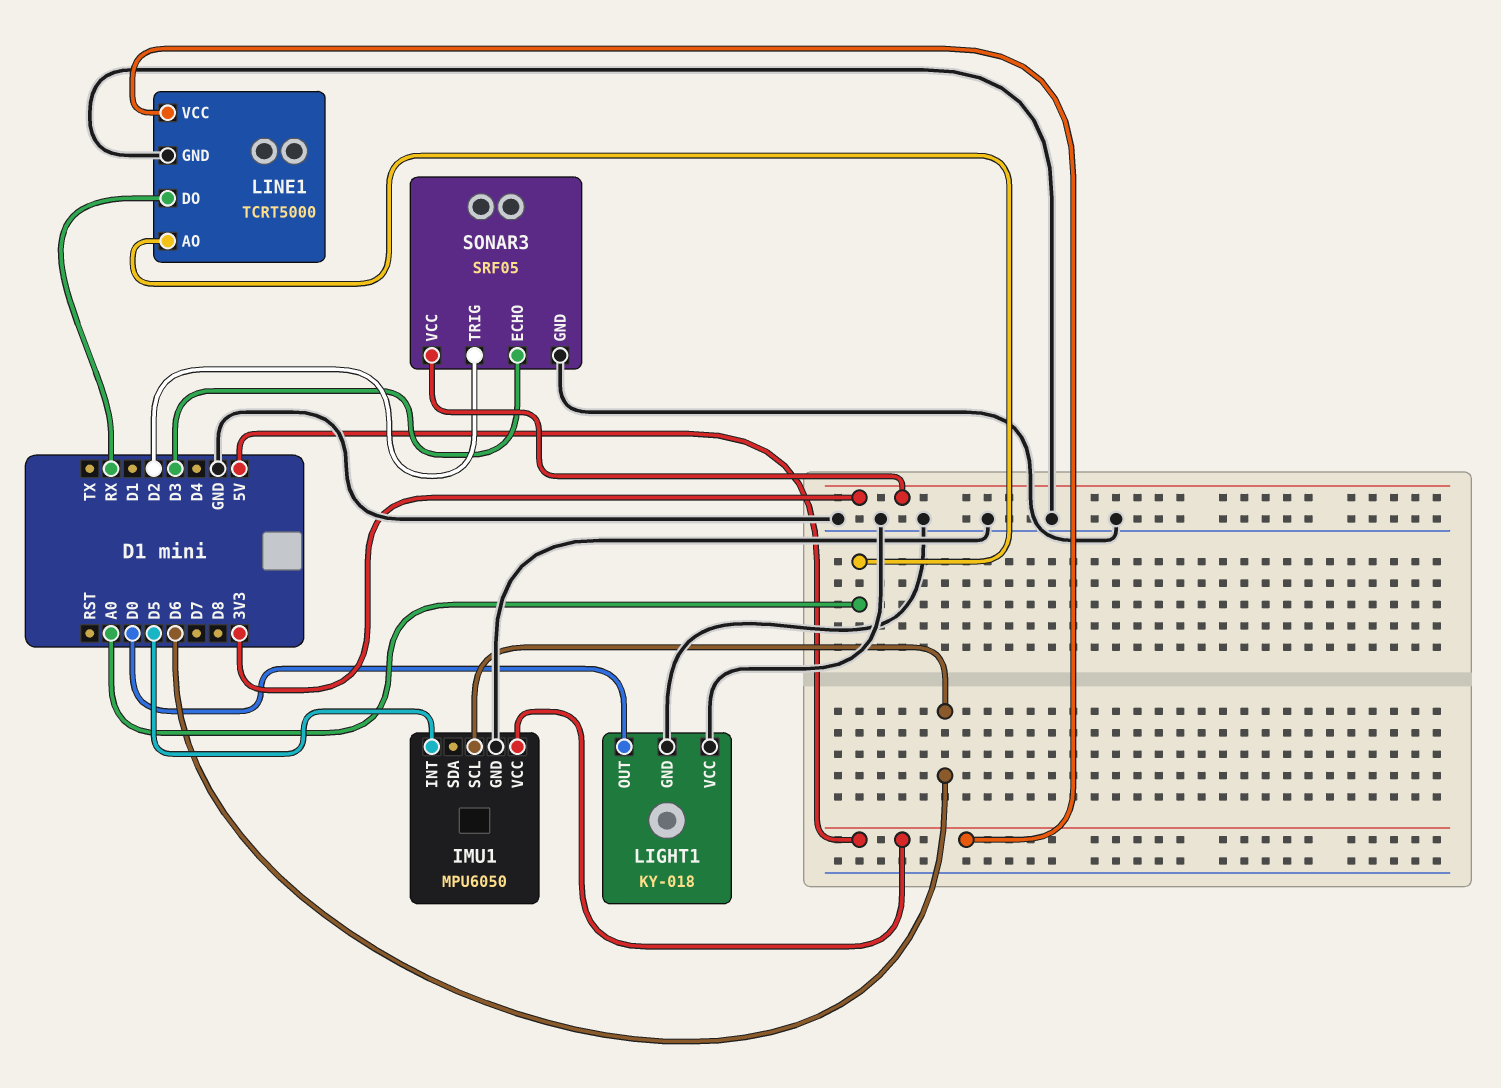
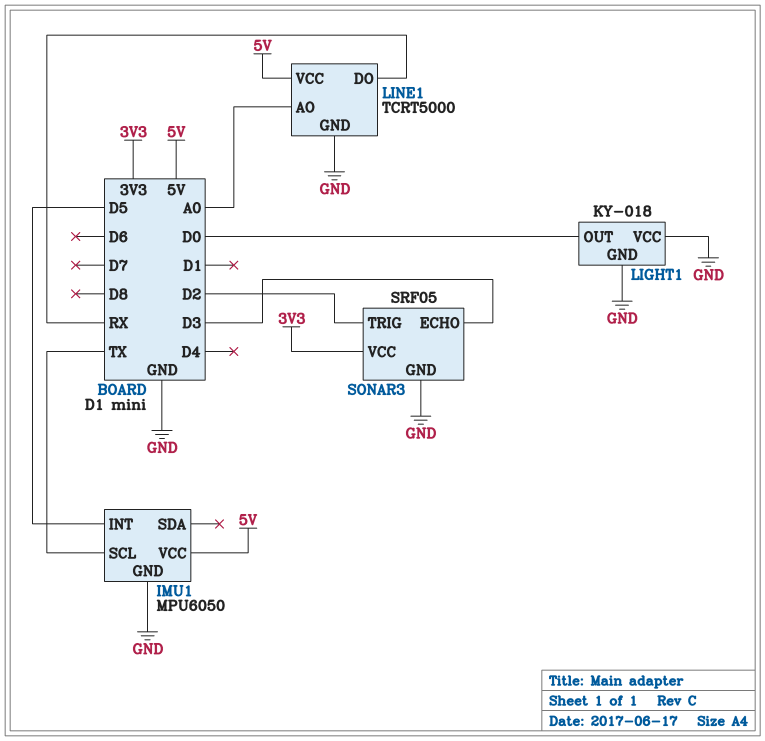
IMU1 pin SCL: D6 -> TX

